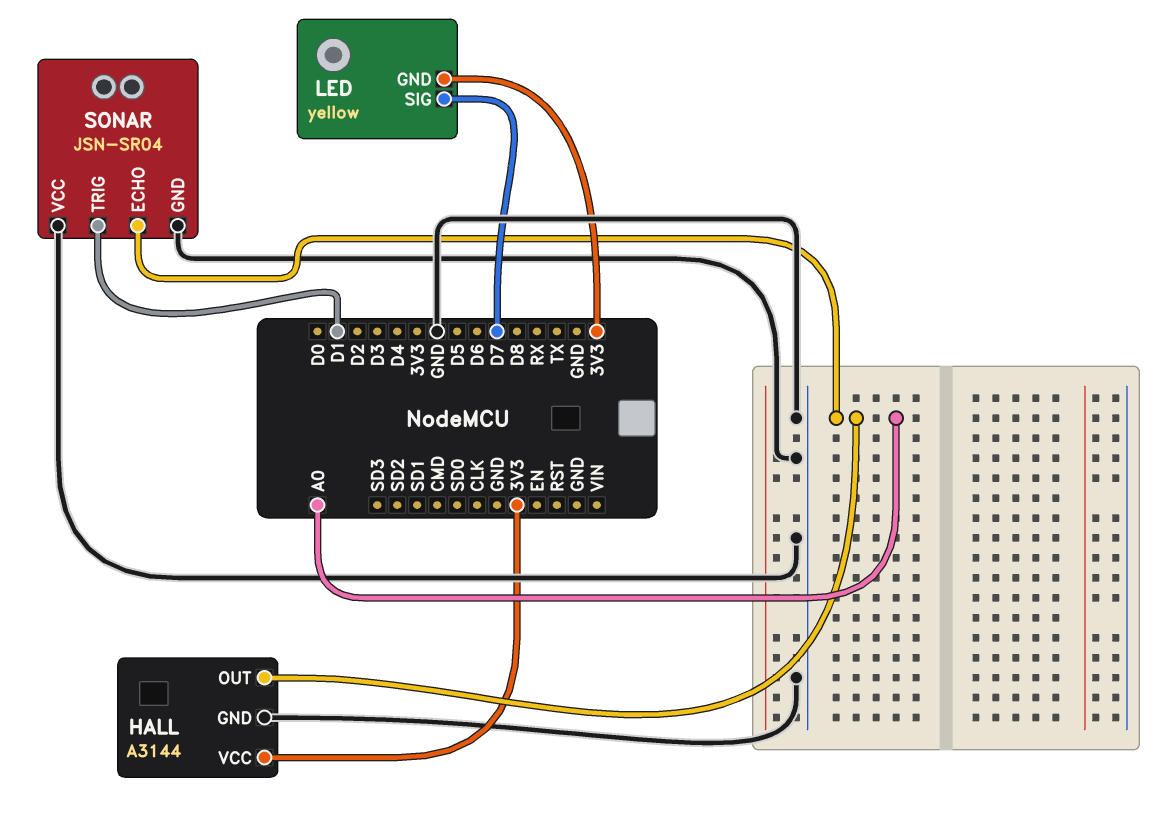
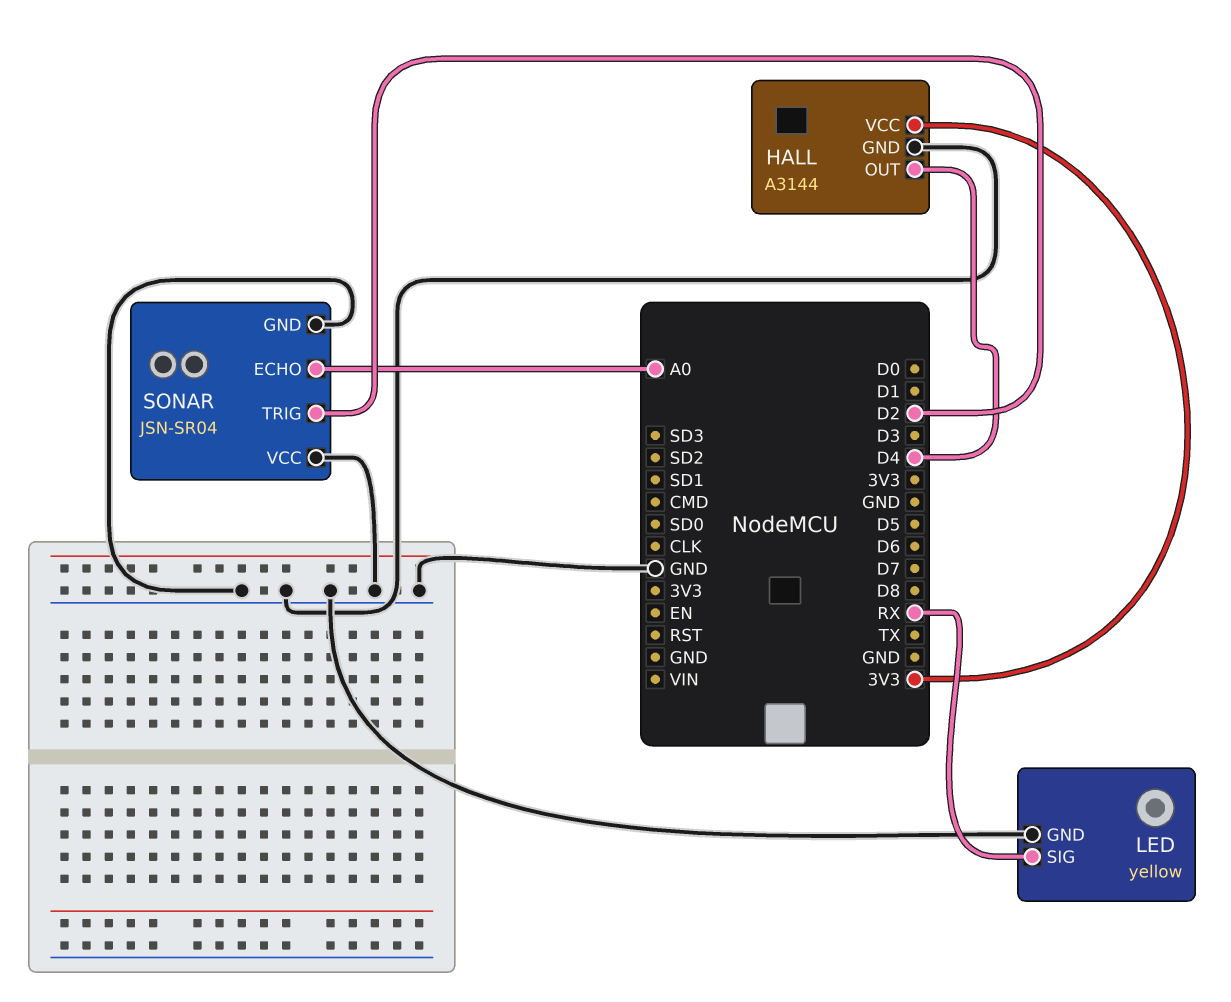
HALL pin OUT: A0 -> D4
LED pin GND: 3V3 -> GND
LED pin SIG: D7 -> RX
SONAR pin TRIG: D1 -> D2

